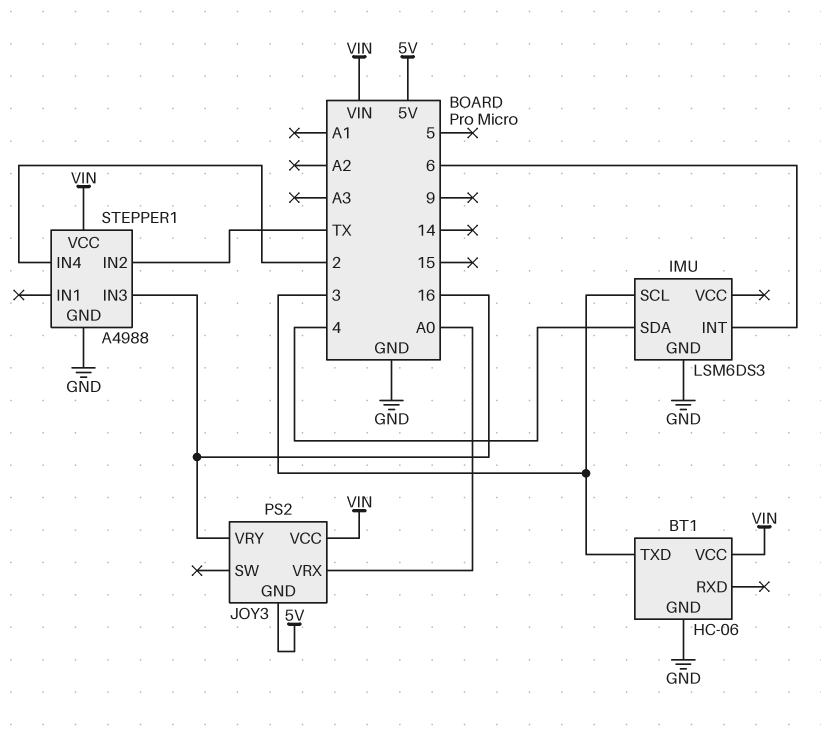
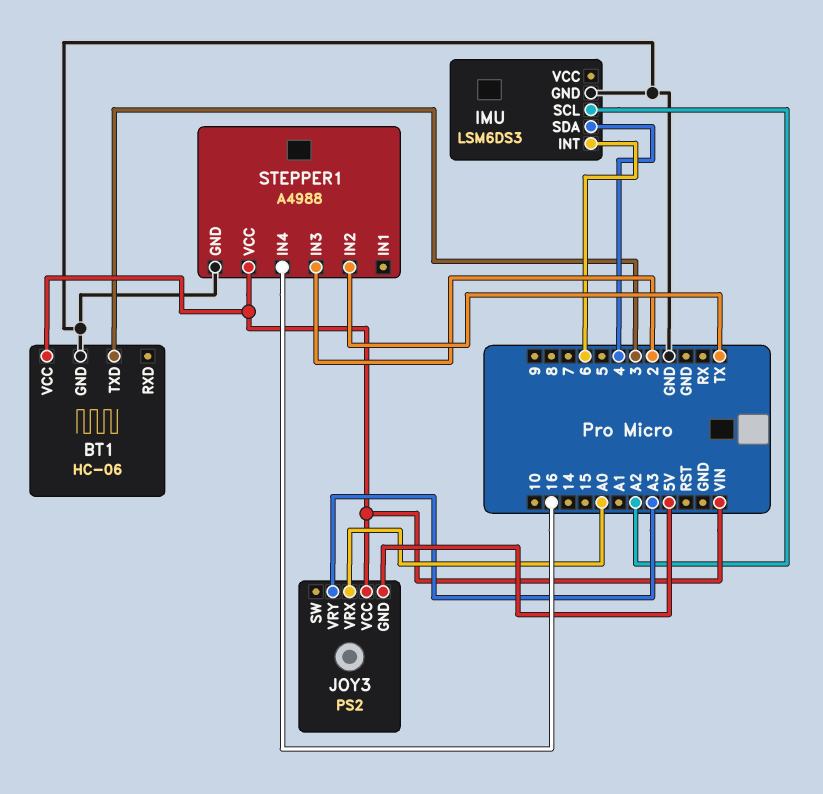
IMU pin SCL: 3 -> A2
JOY3 pin VRY: 16 -> A3
STEPPER1 pin IN3: 16 -> 2
STEPPER1 pin IN4: 2 -> 16

